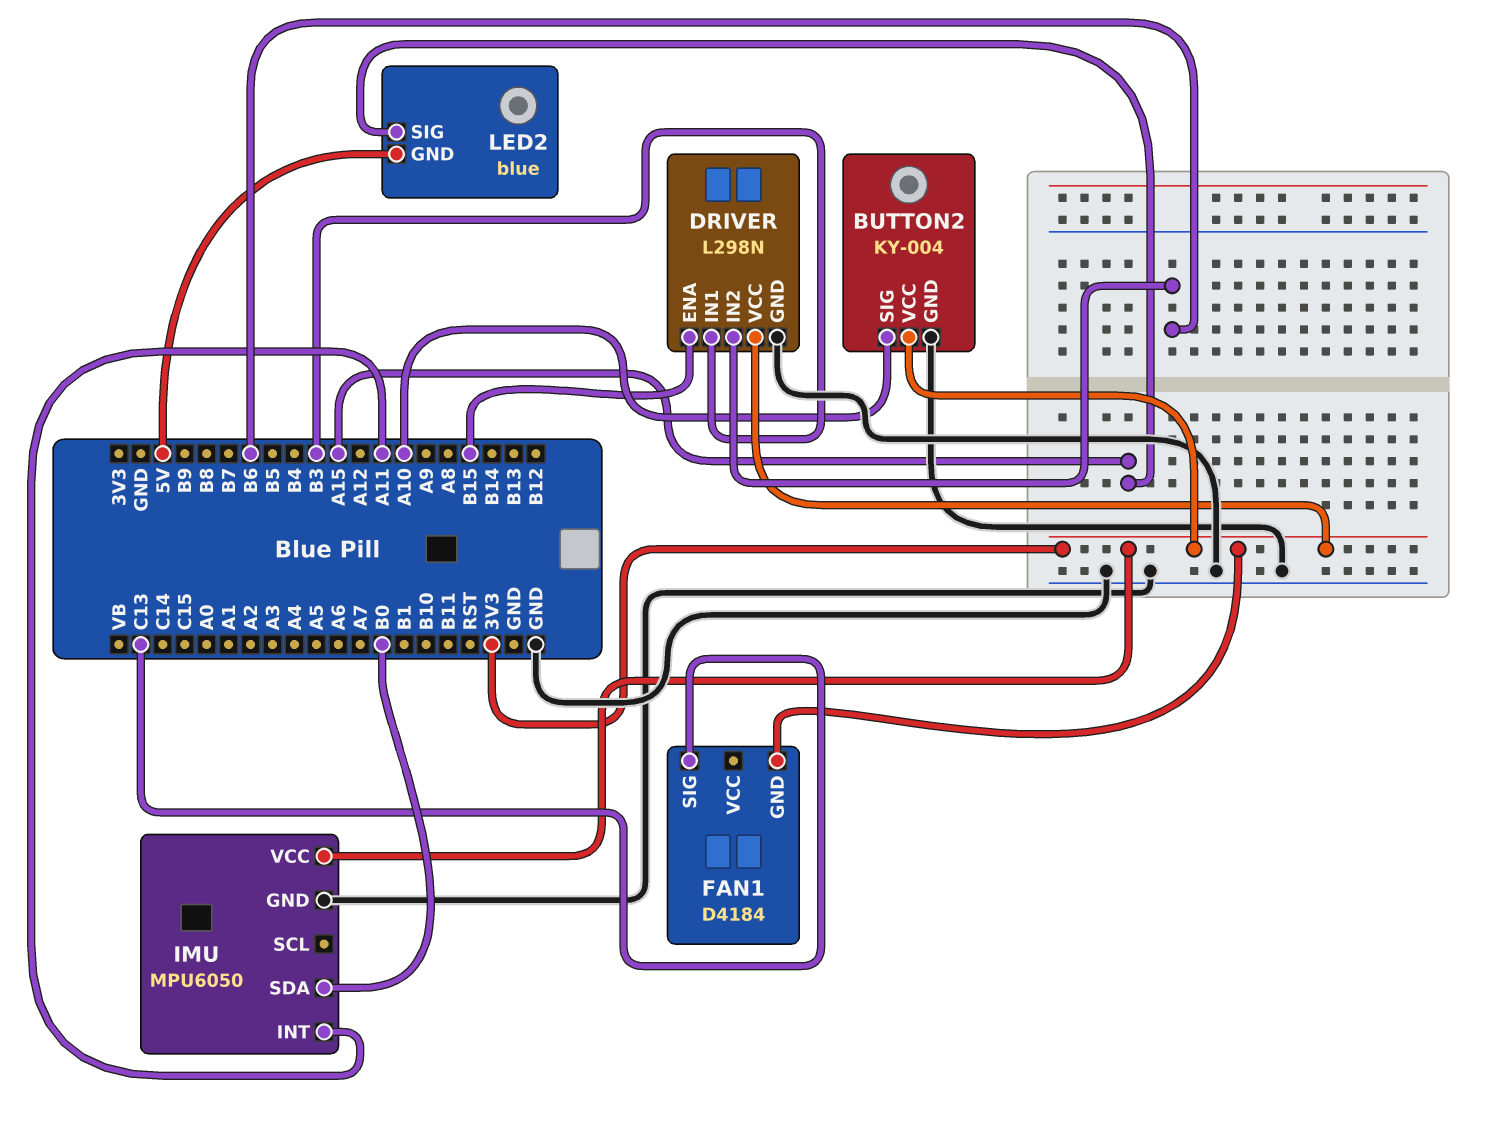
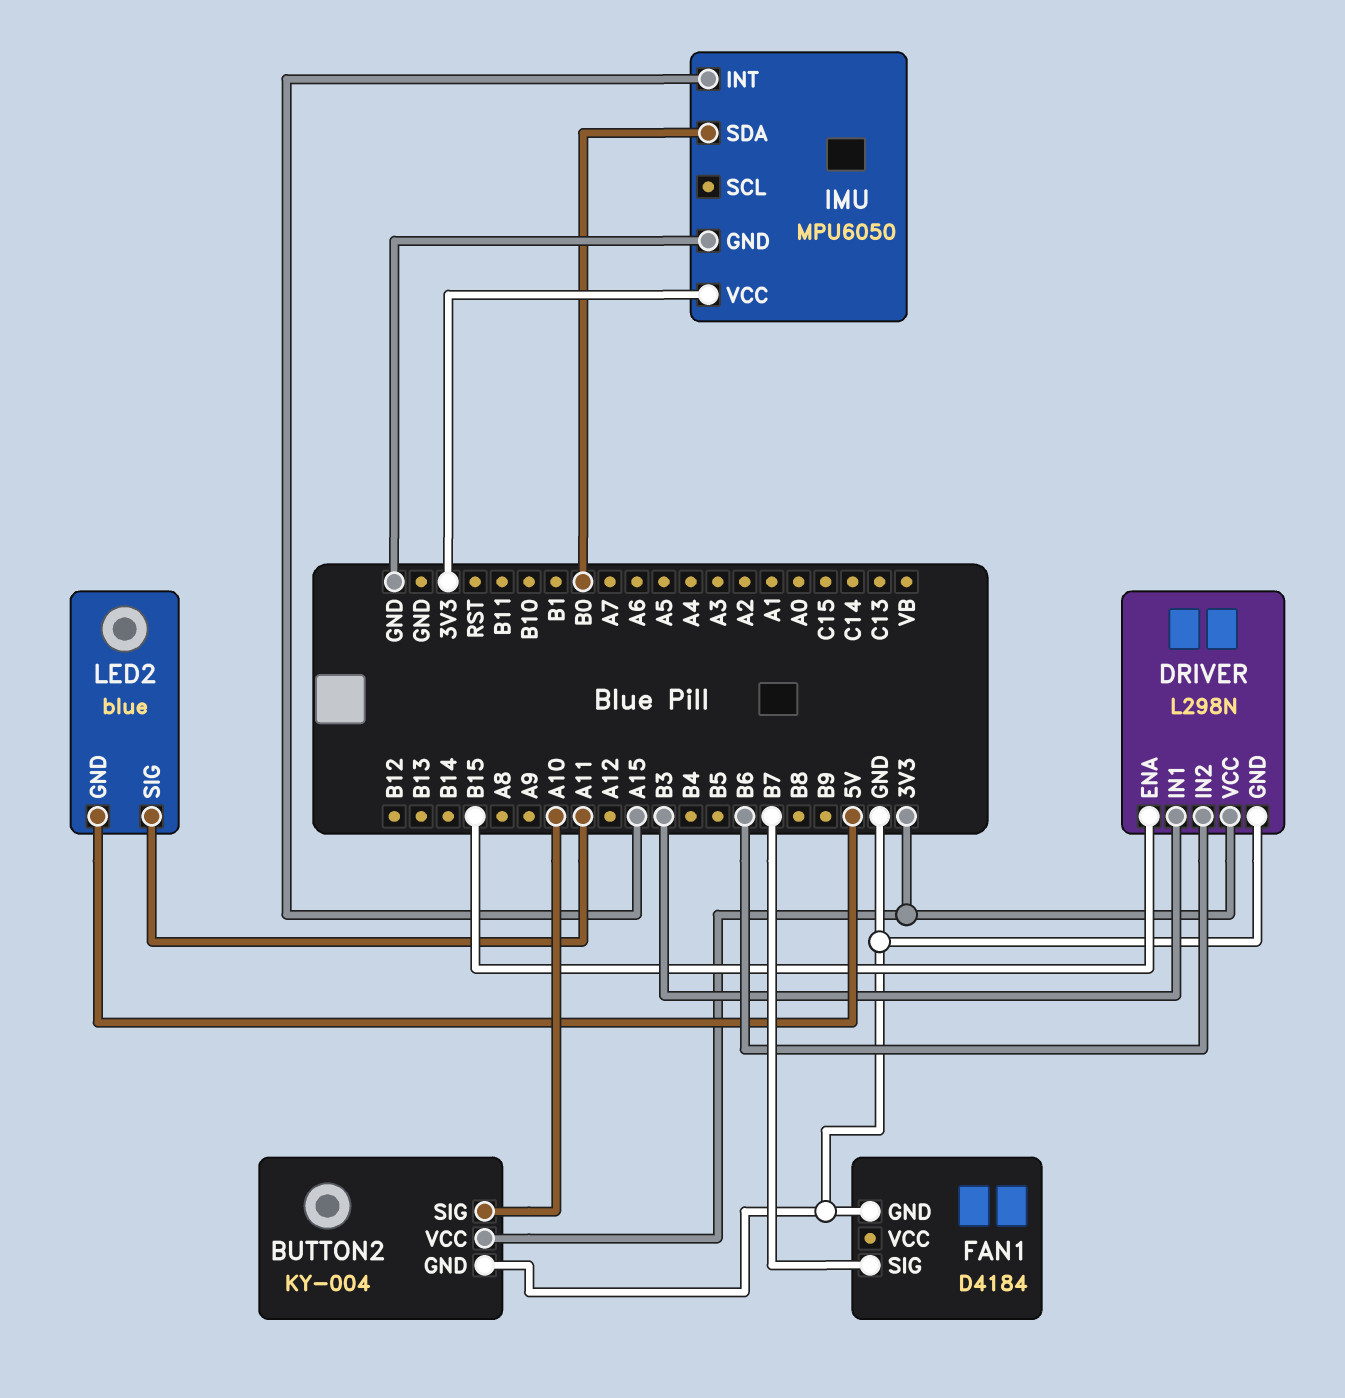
FAN1 pin GND: 3V3 -> GND
FAN1 pin SIG: C13 -> B7
IMU pin INT: A11 -> A15
LED2 pin SIG: A15 -> A11

